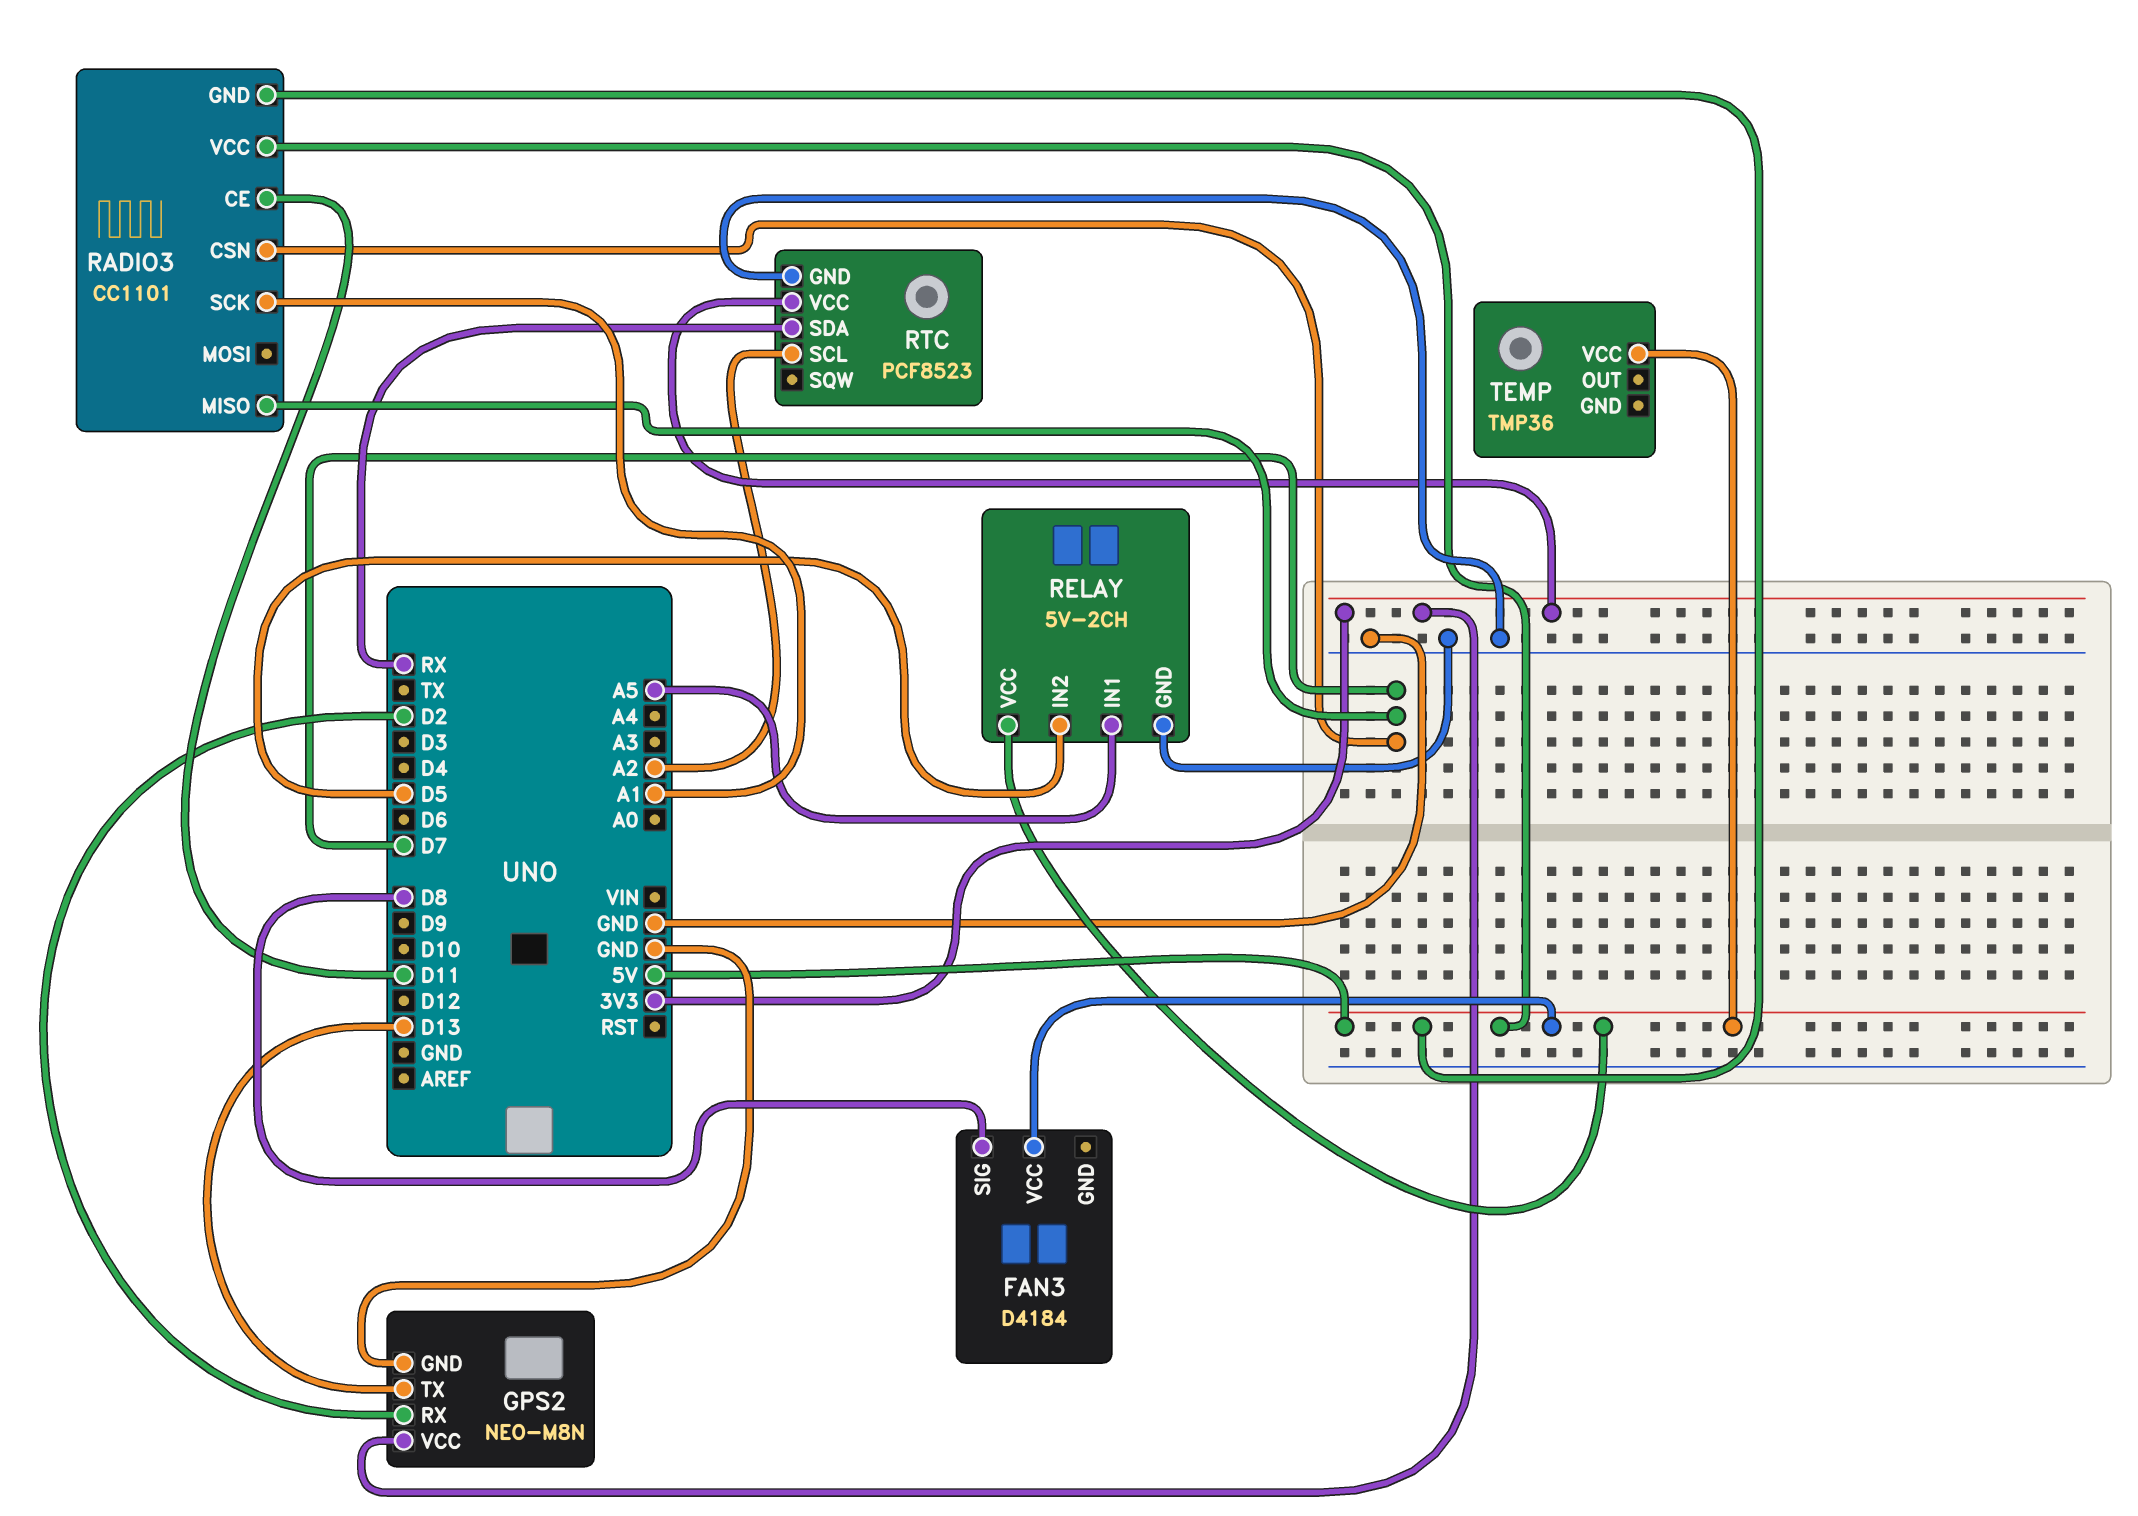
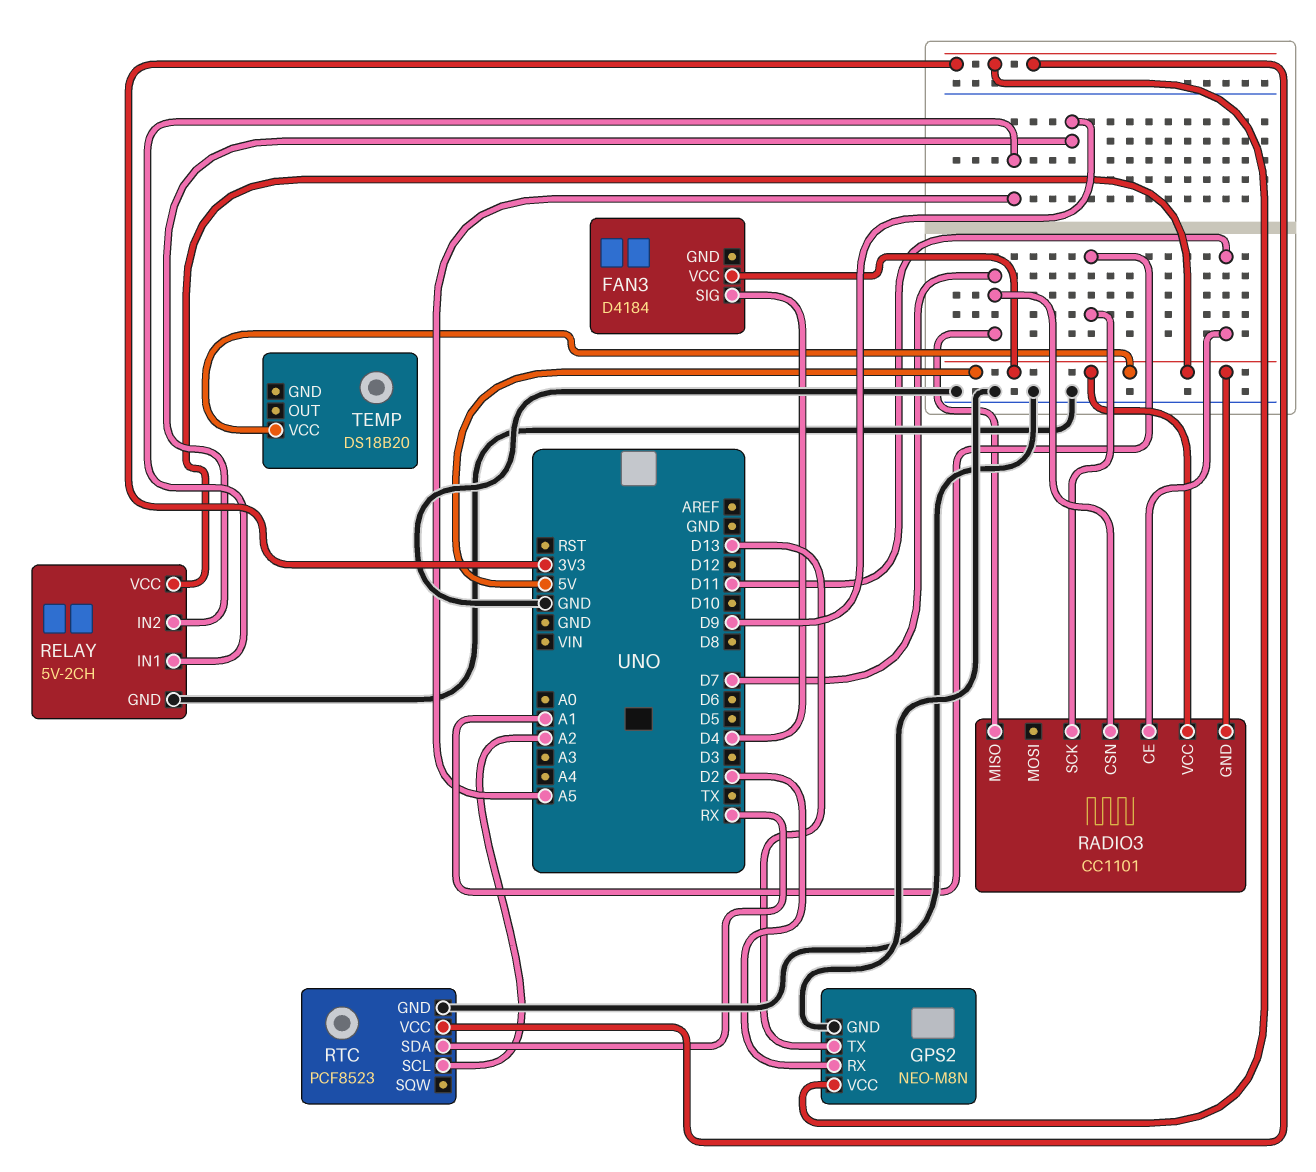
FAN3 pin SIG: D8 -> D4
RELAY pin IN2: D5 -> D9
TEMP: TMP36 -> DS18B20

